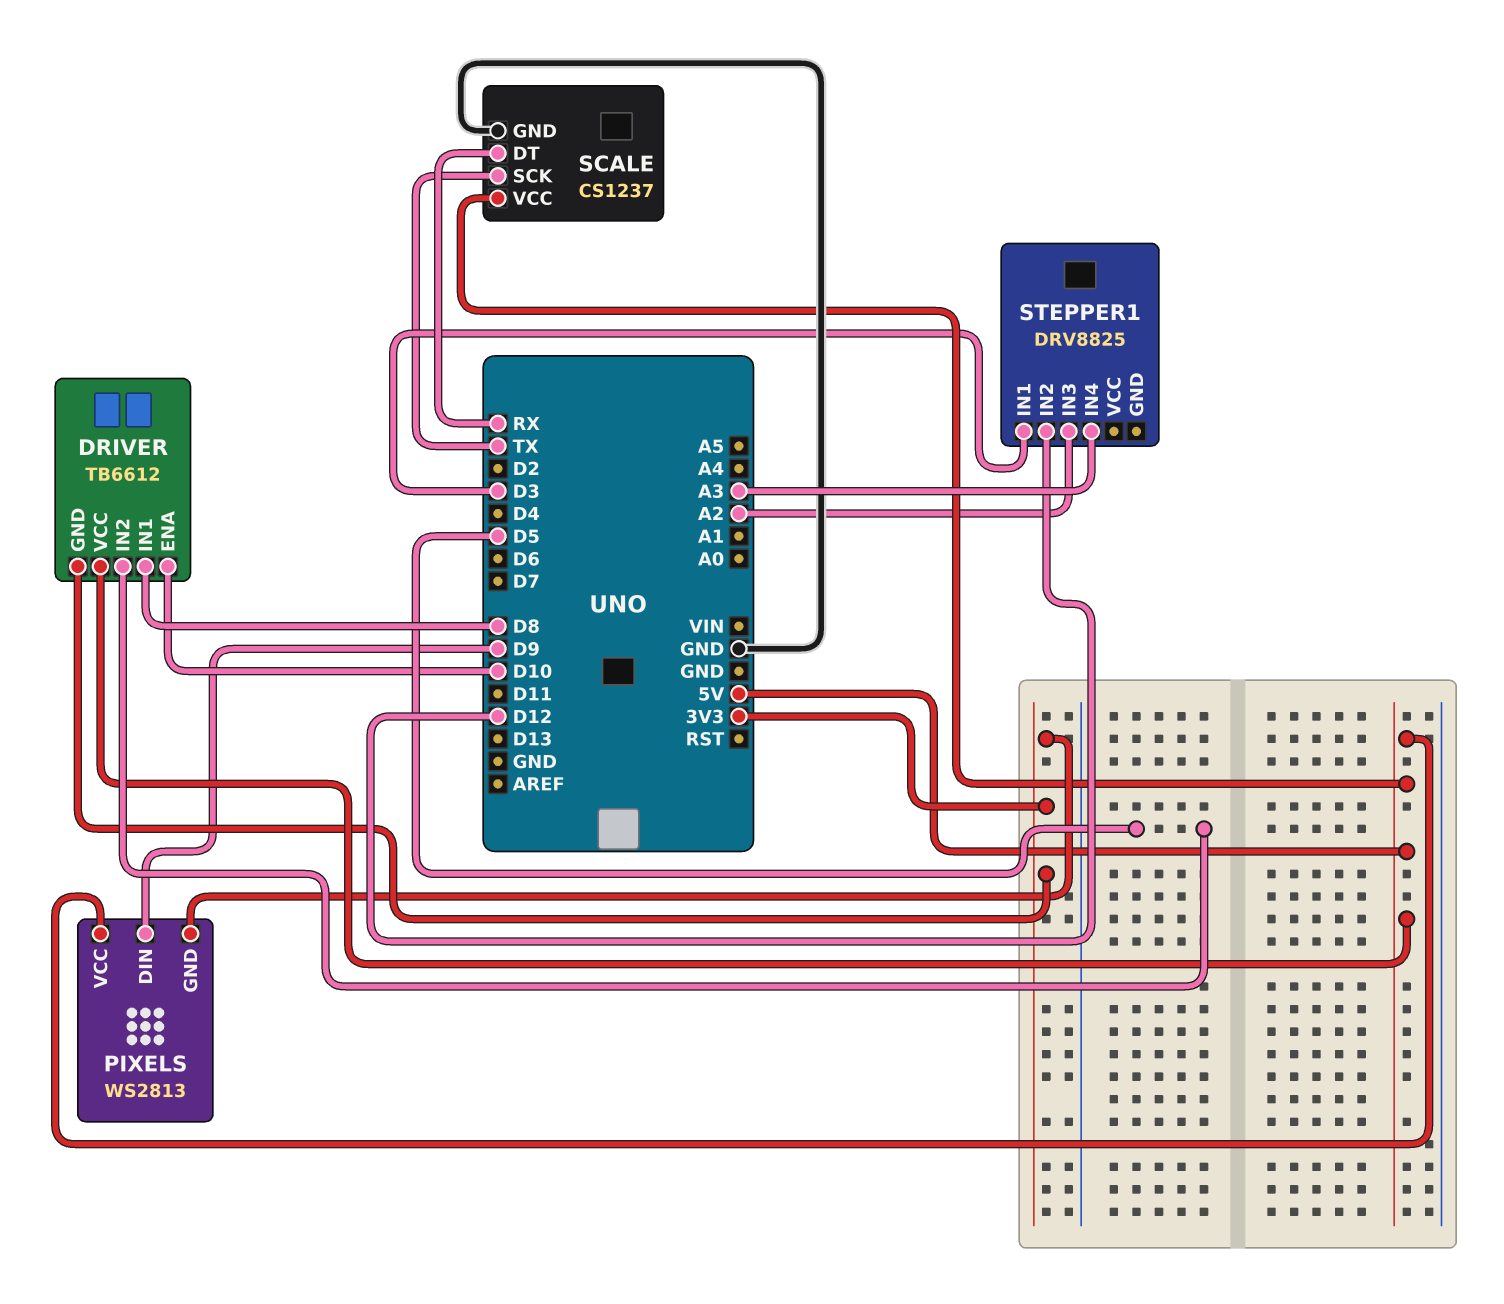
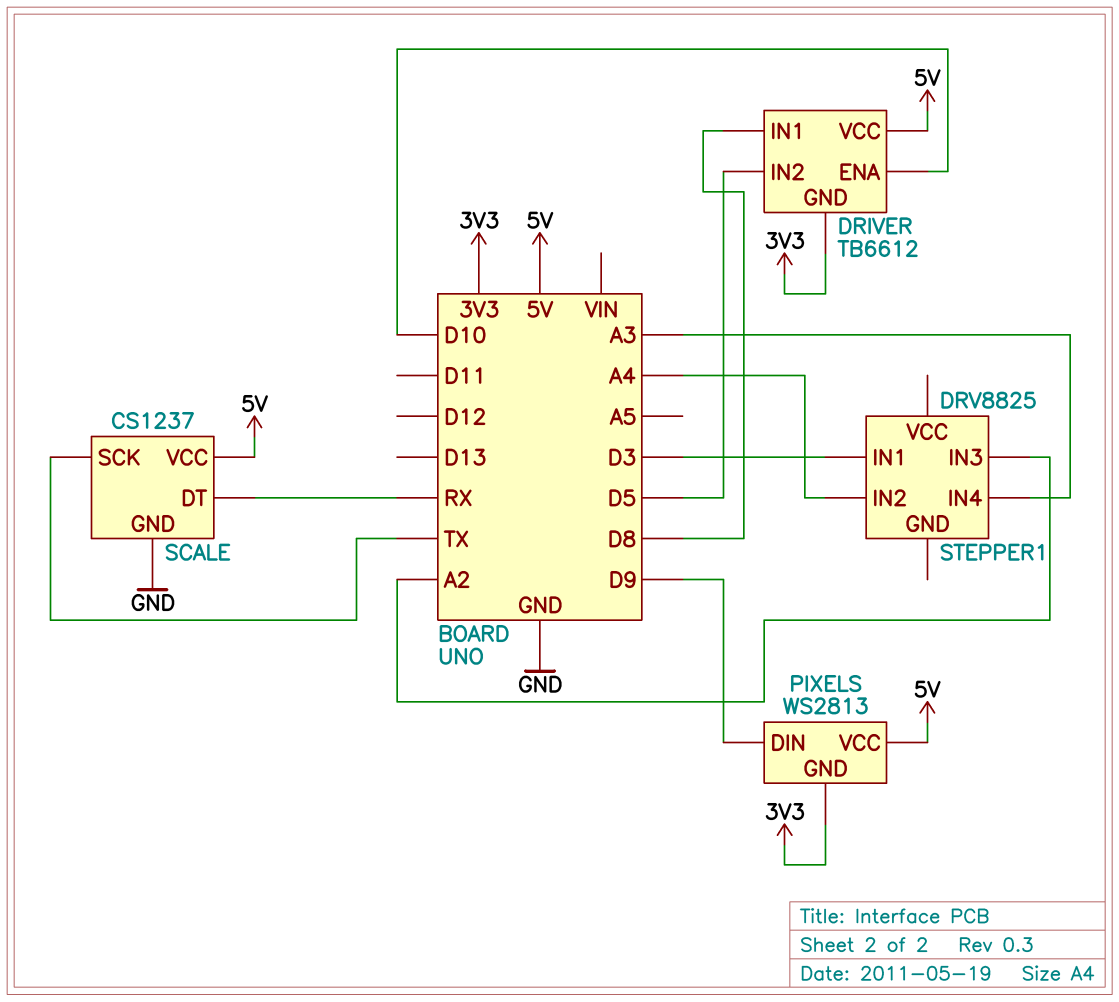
STEPPER1 pin IN2: D12 -> A4

